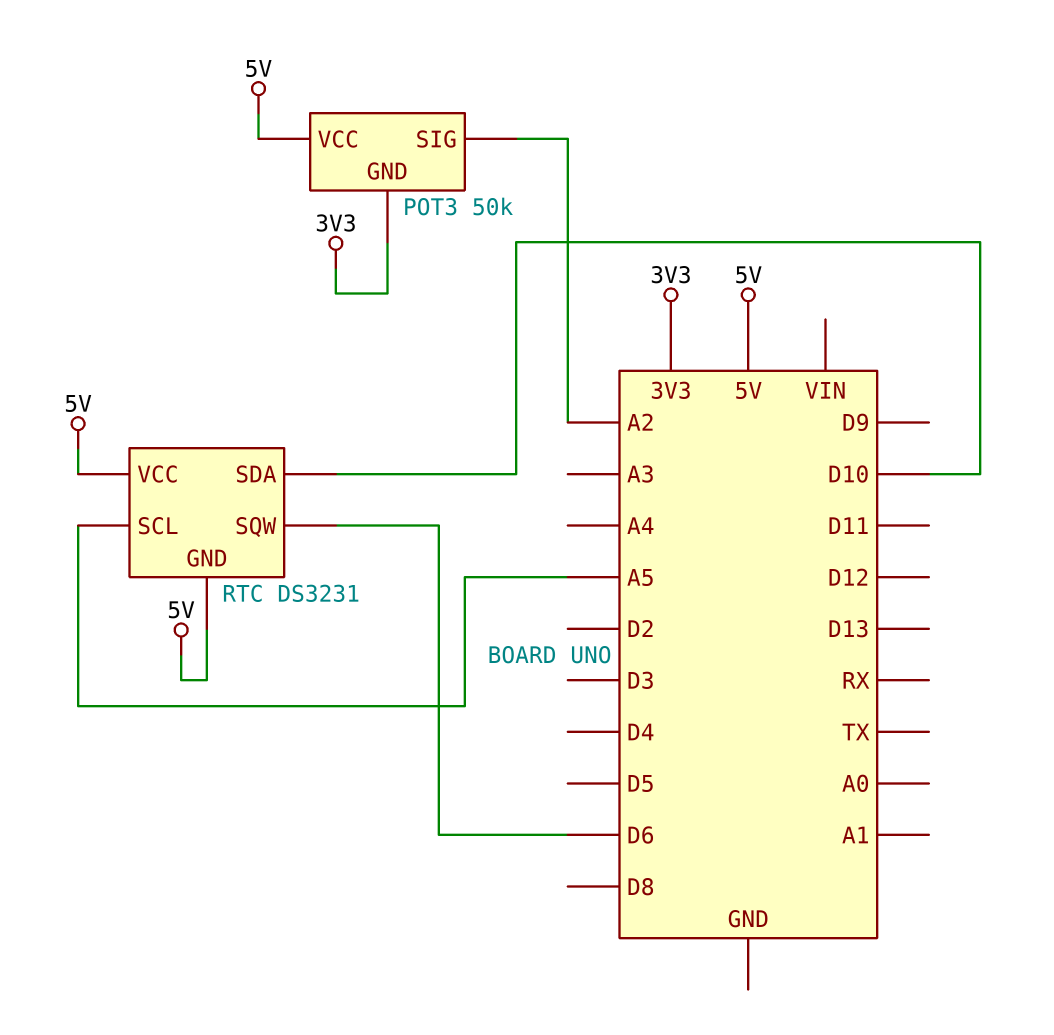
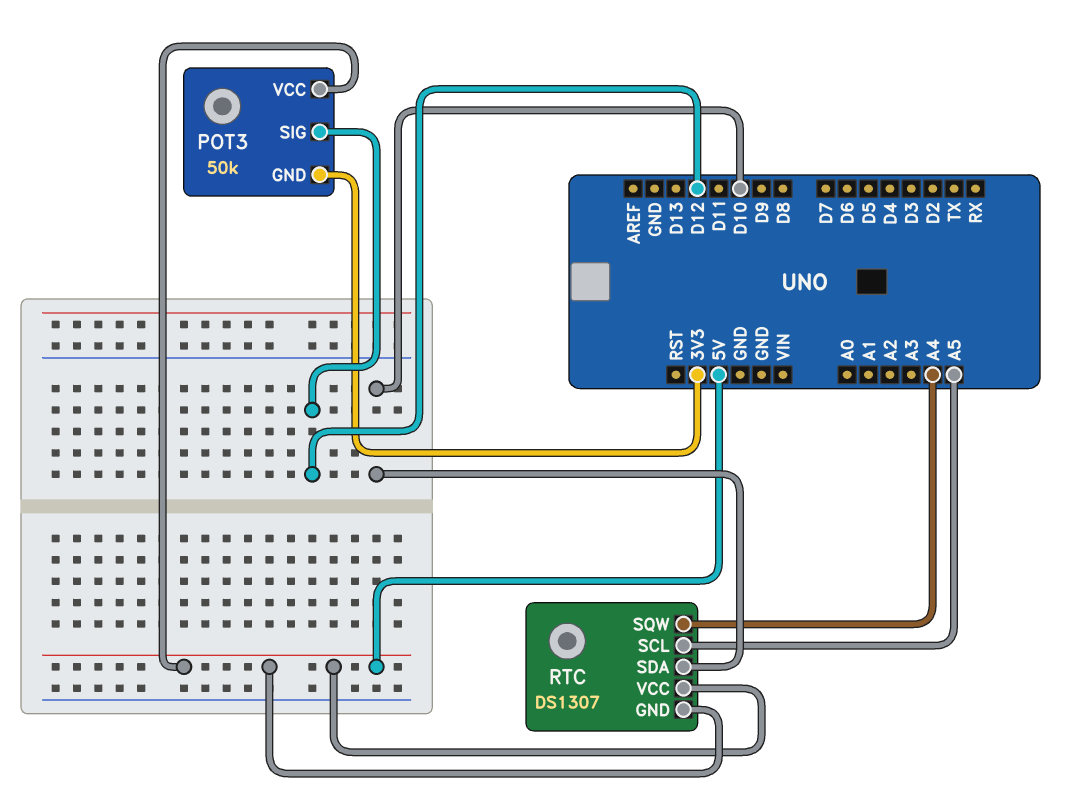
POT3 pin SIG: A2 -> D12
RTC: DS3231 -> DS1307
RTC pin SQW: D6 -> A4

